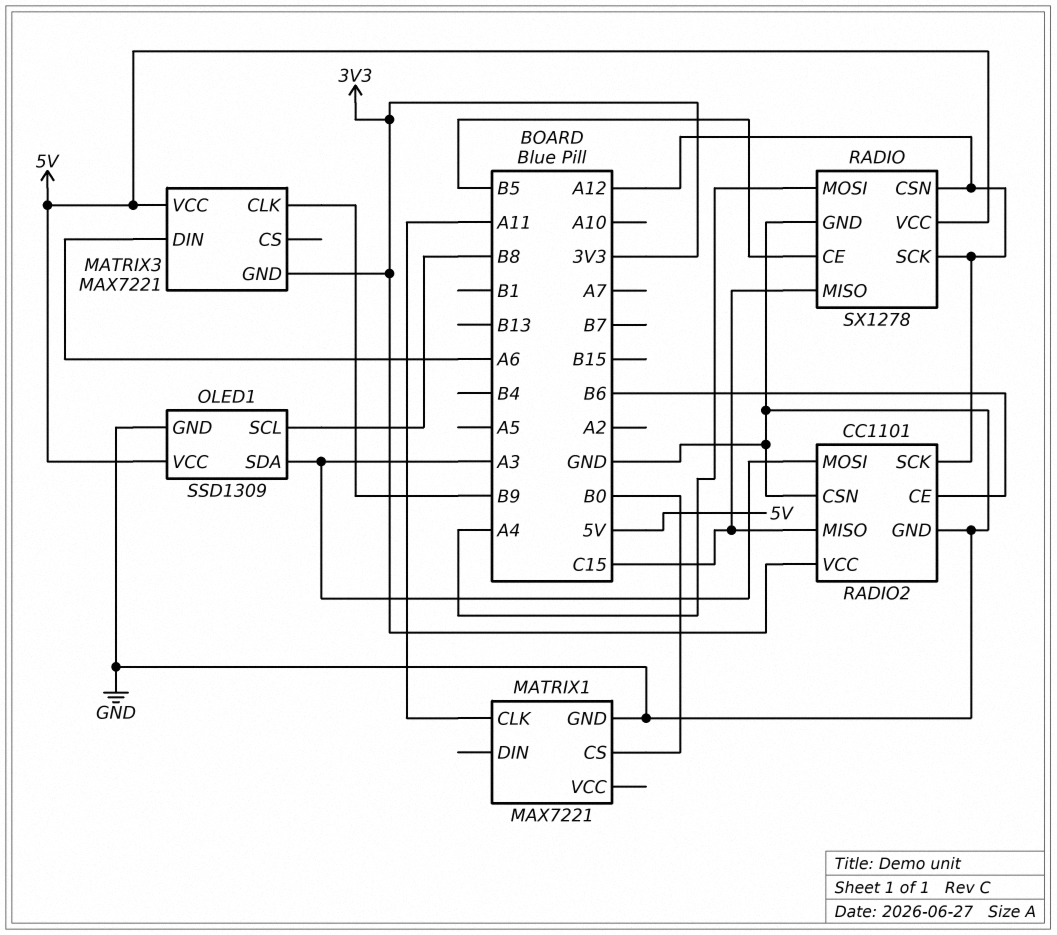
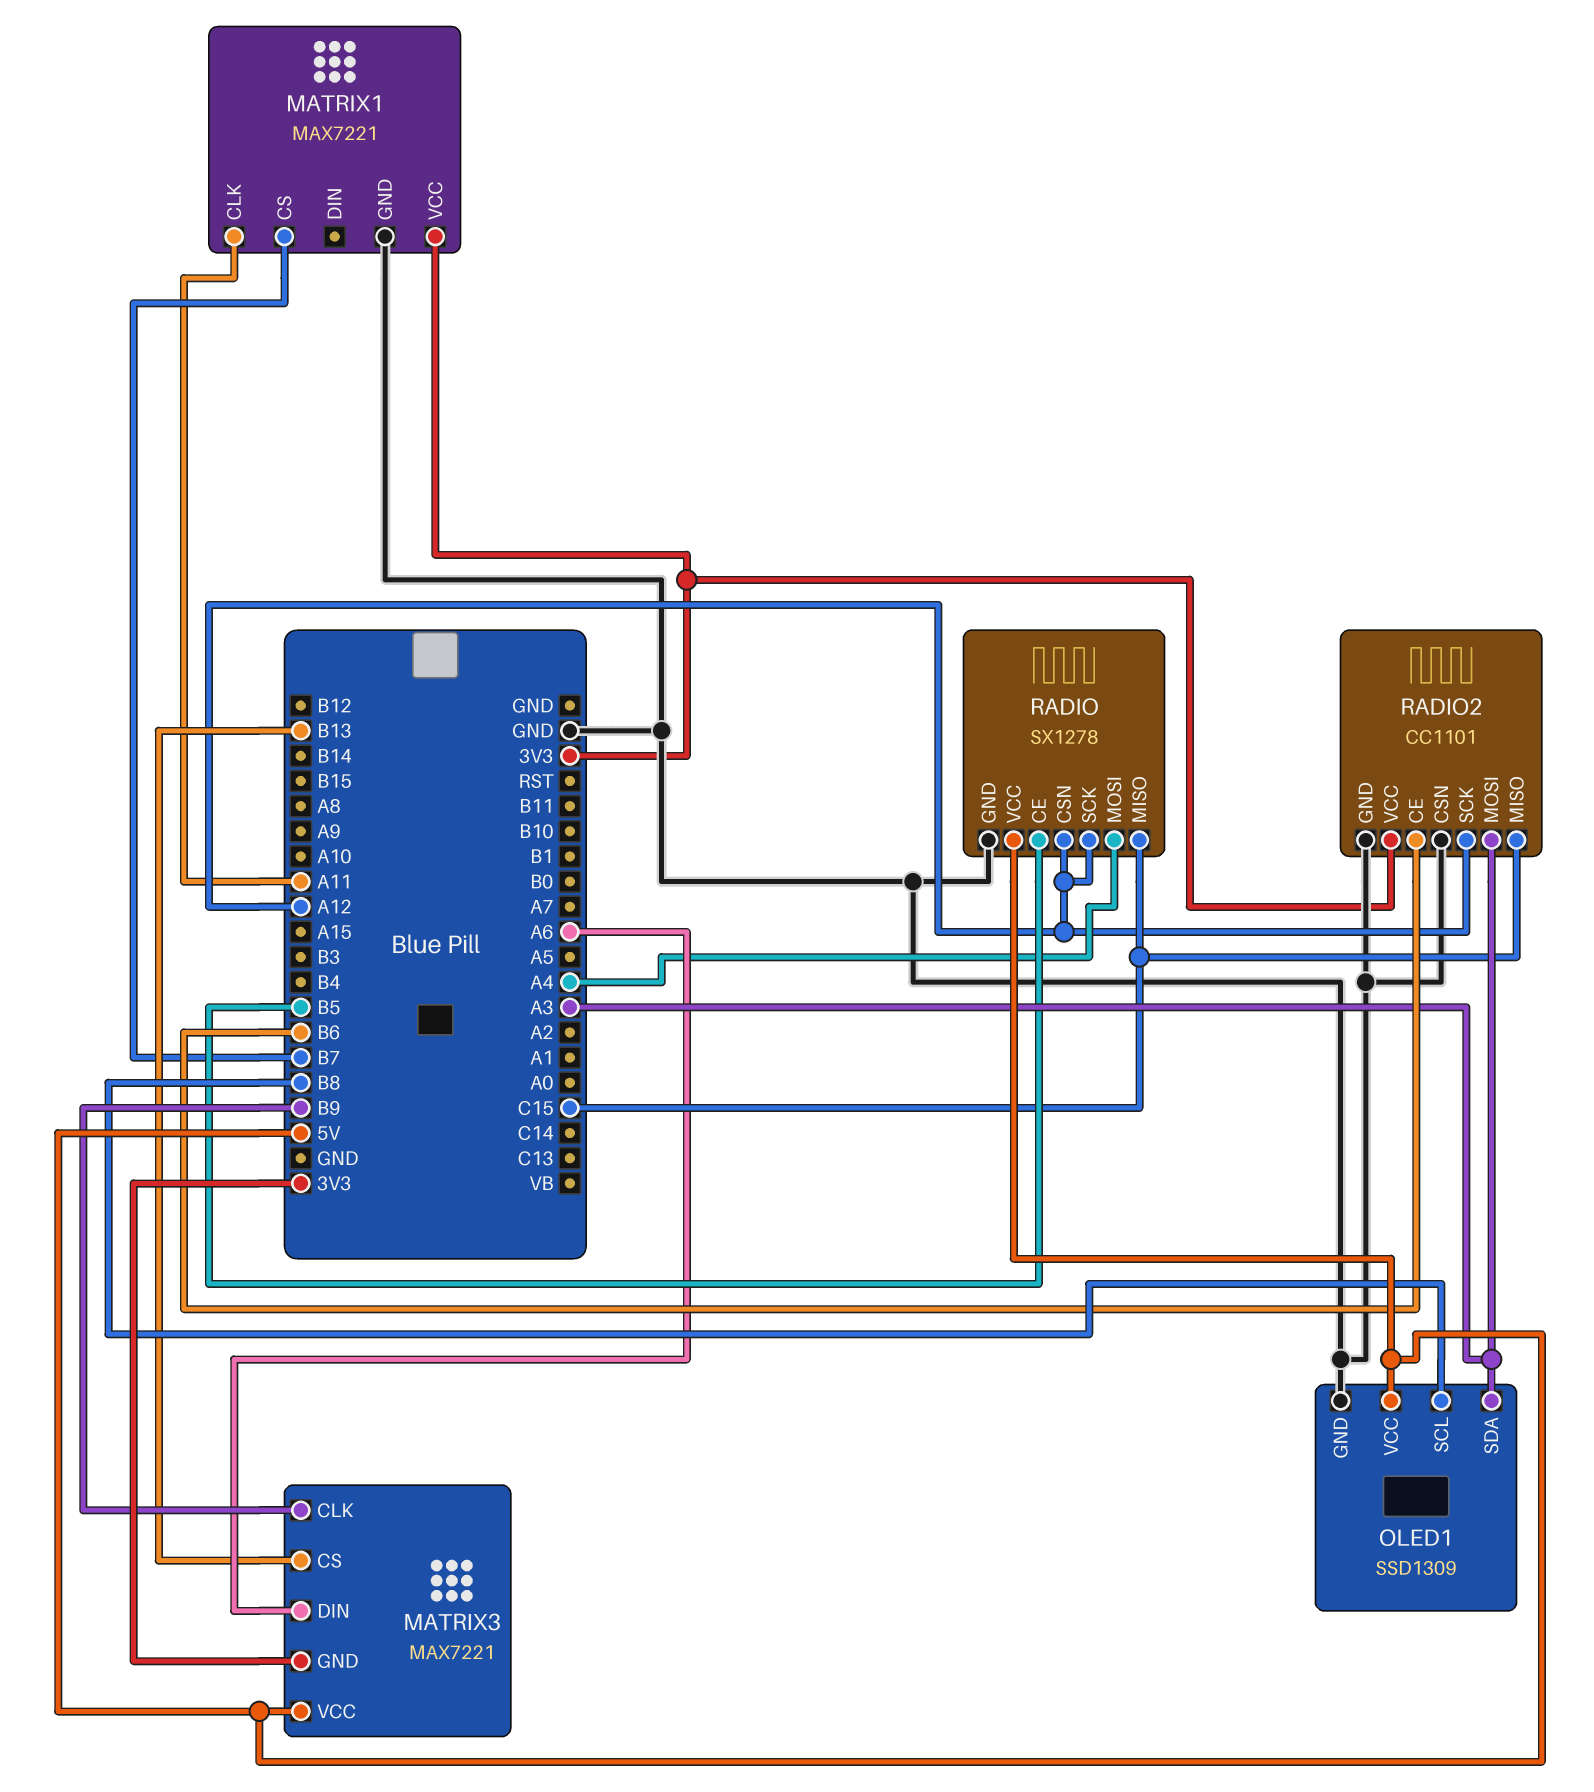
MATRIX1 pin CS: B0 -> B7
MATRIX1 pin VCC: none -> 3V3
MATRIX3 pin CS: none -> B13

